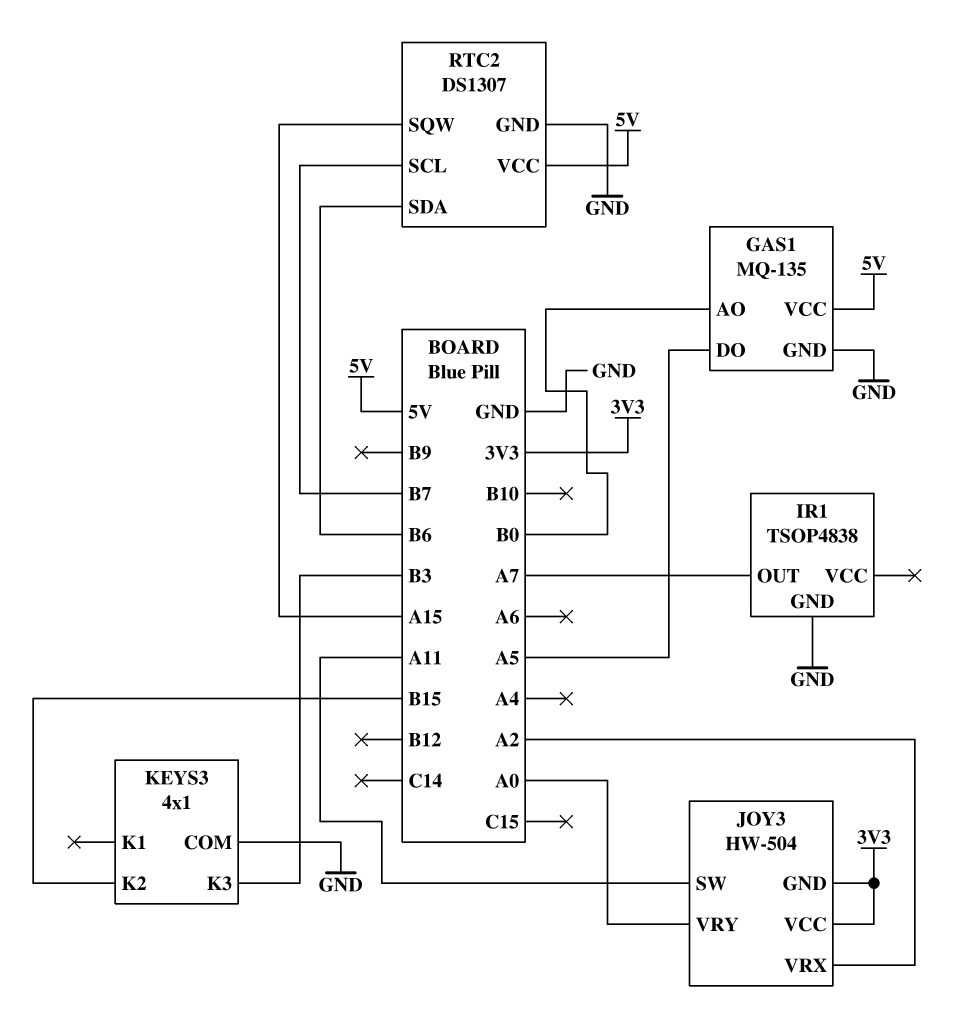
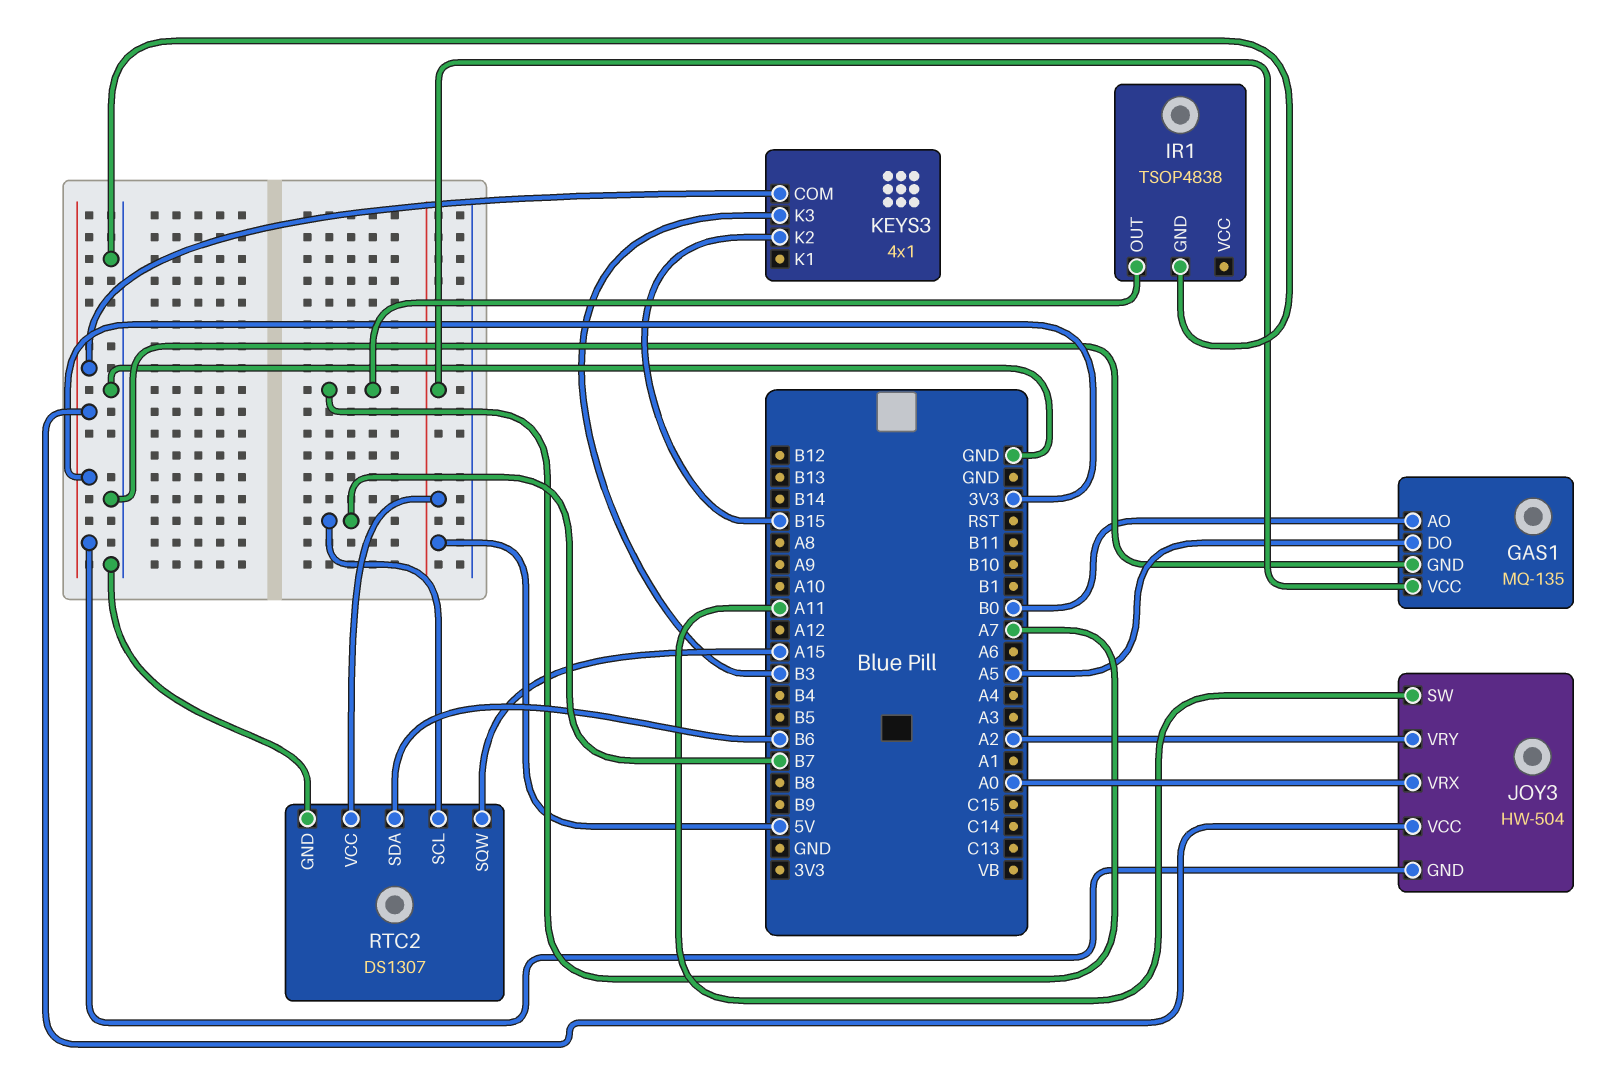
JOY3 pin VRX: A2 -> A0
JOY3 pin VRY: A0 -> A2
KEYS3 pin COM: GND -> 3V3

